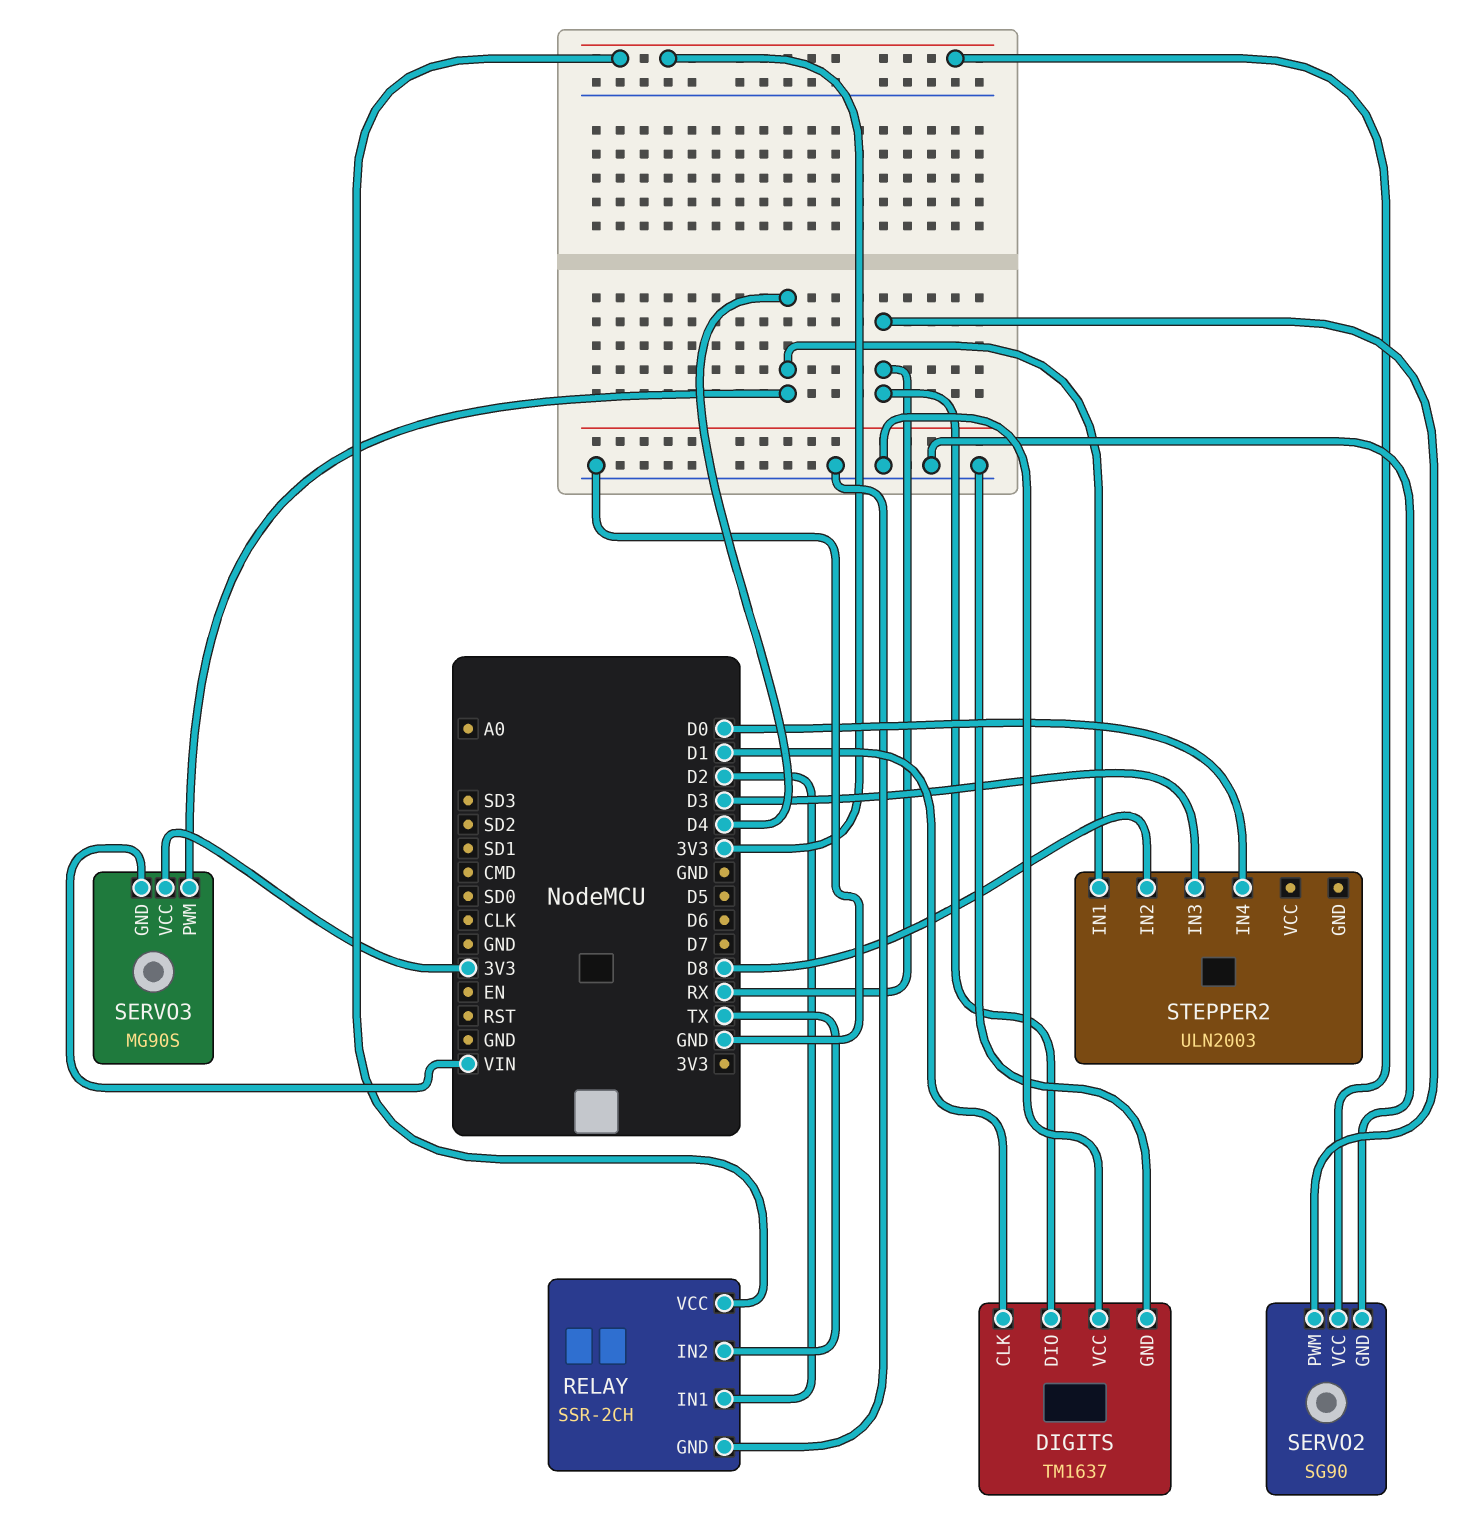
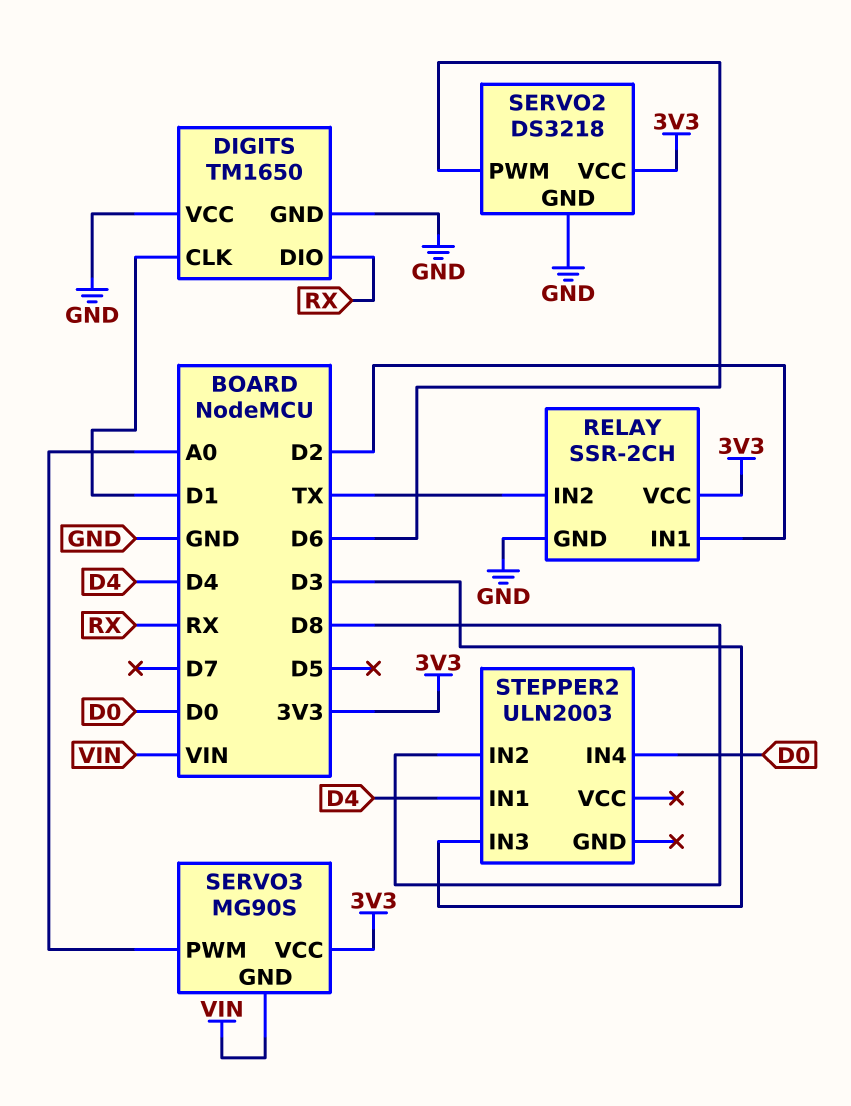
DIGITS: TM1637 -> TM1650
SERVO2: SG90 -> DS3218
SERVO2 pin PWM: RX -> D6
SERVO3 pin PWM: D4 -> A0

